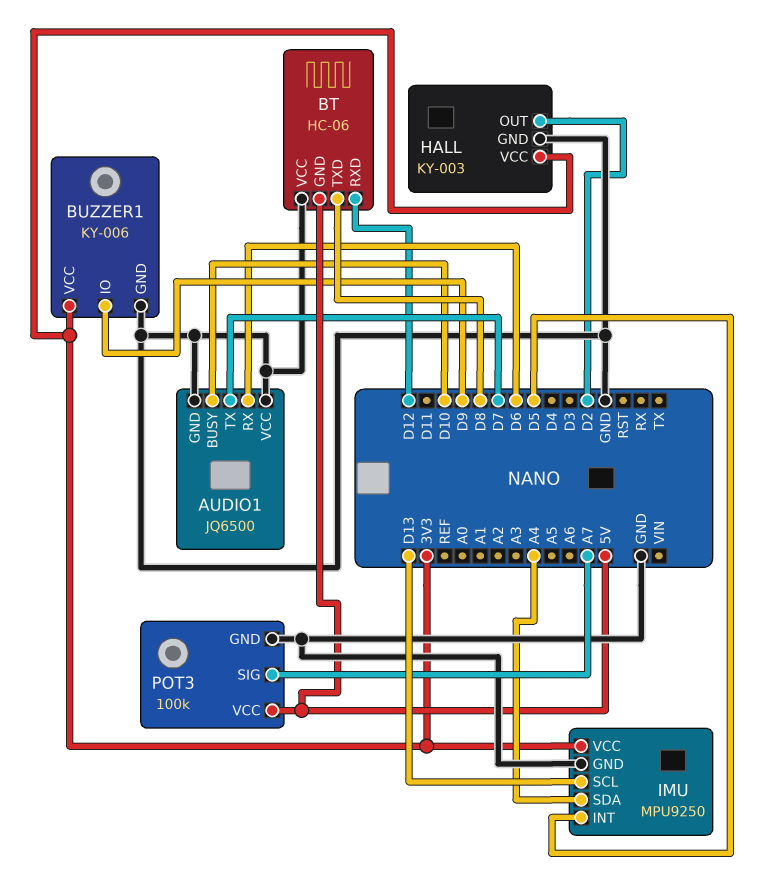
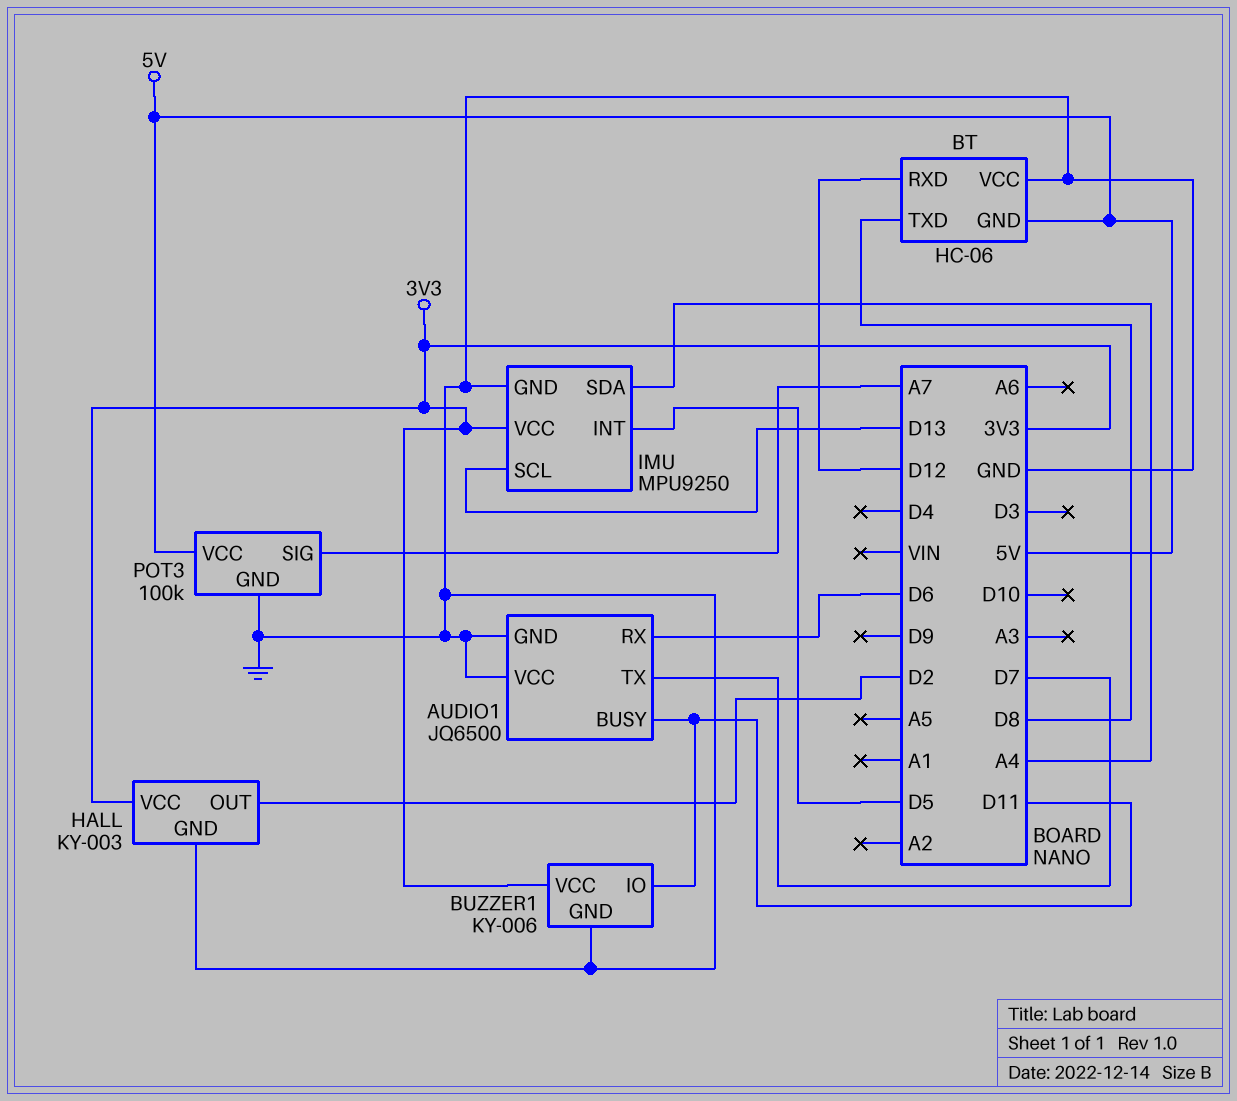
AUDIO1 pin BUSY: D10 -> D11
BUZZER1 pin IO: D9 -> D11

